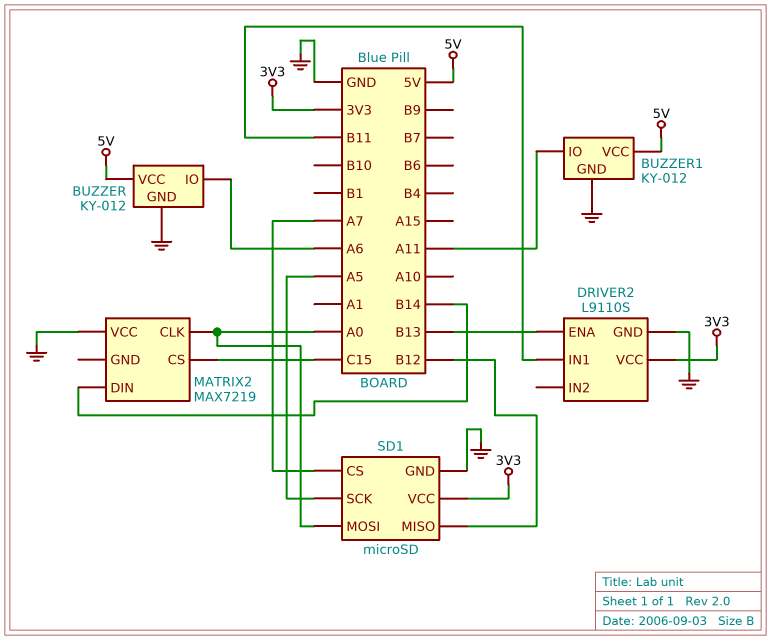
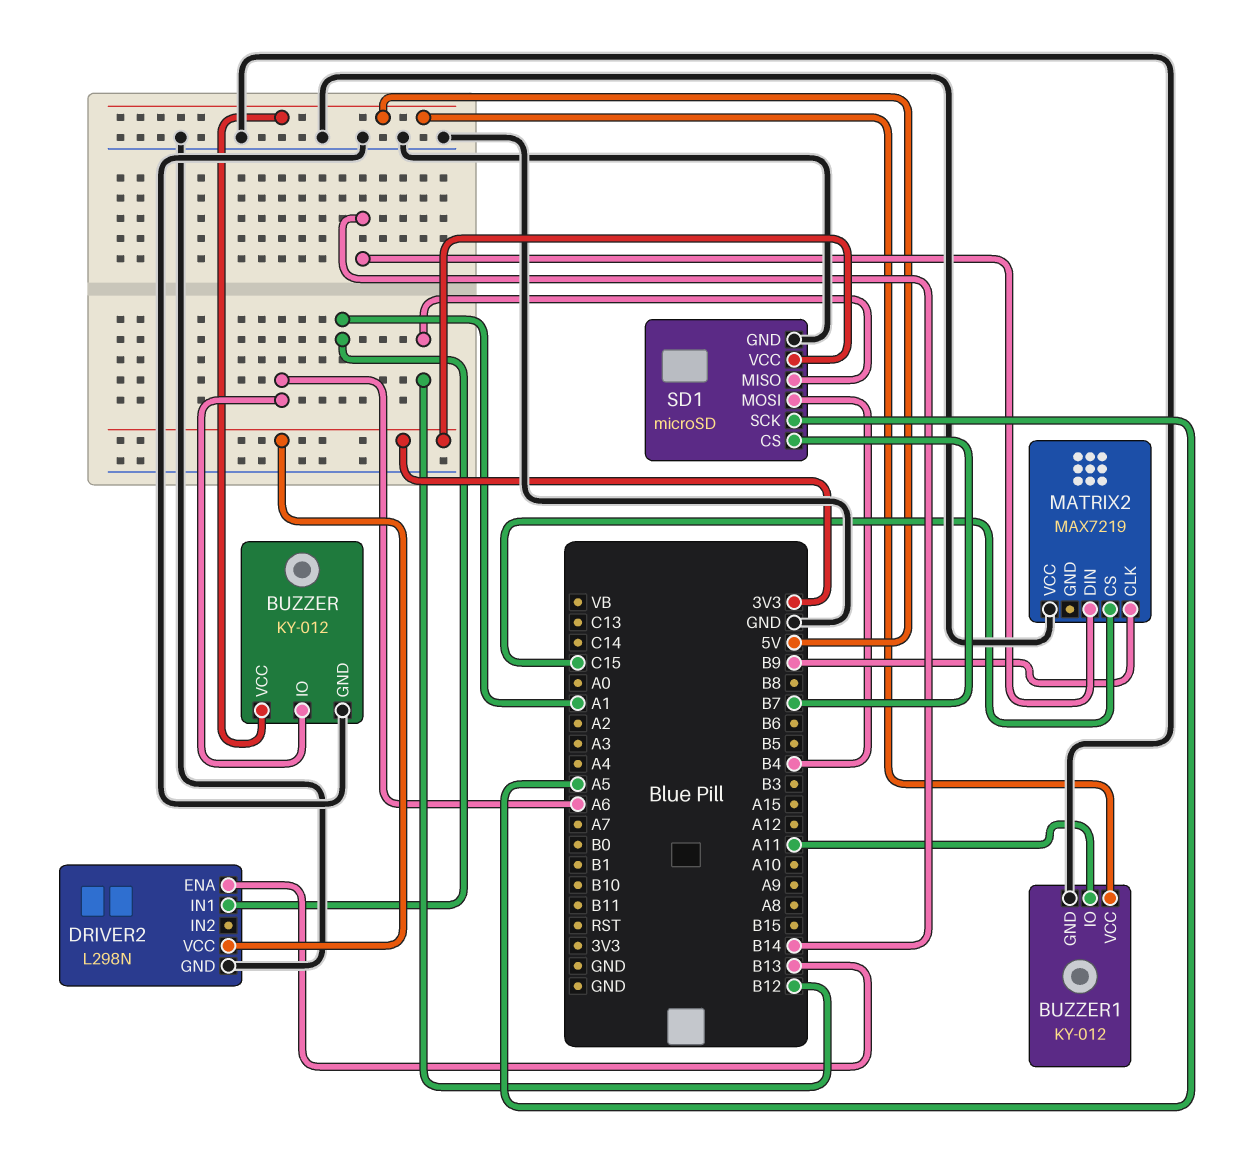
DRIVER2: L9110S -> L298N
DRIVER2 pin IN1: B11 -> A1
MATRIX2 pin CLK: A0 -> B9
SD1 pin CS: A7 -> B7
SD1 pin MOSI: A0 -> B4

